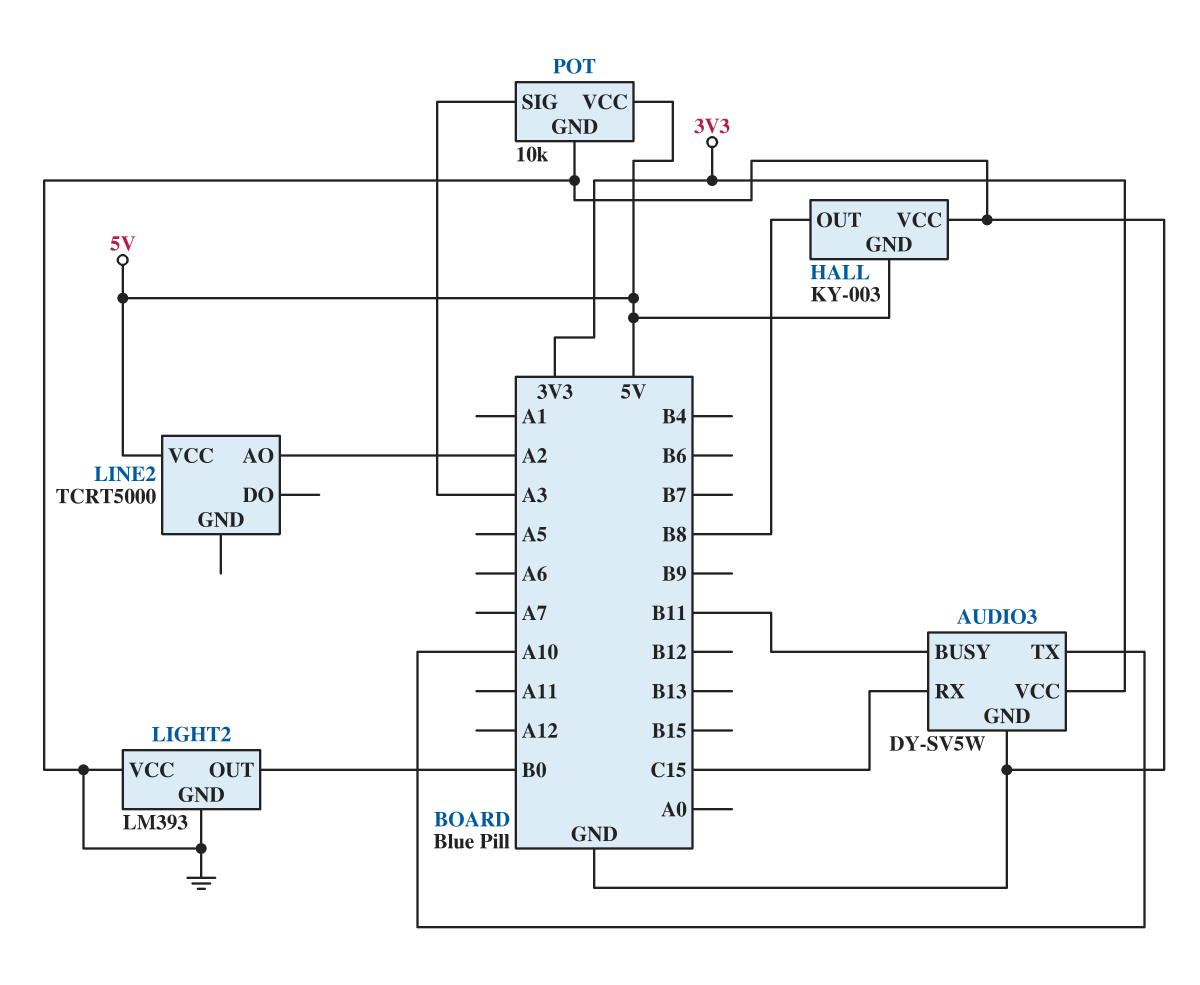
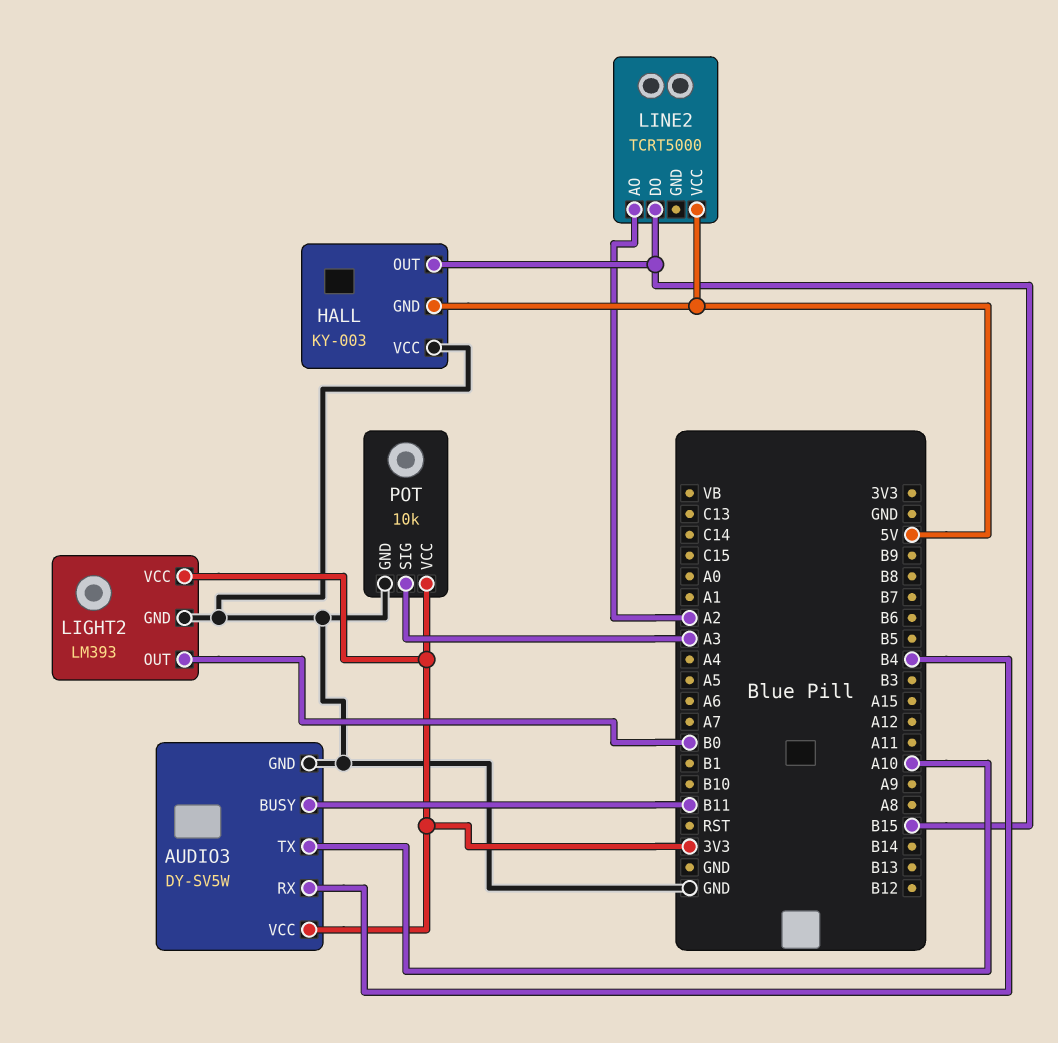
AUDIO3 pin RX: C15 -> B4
HALL pin OUT: B8 -> B15
LIGHT2 pin VCC: GND -> 3V3
LINE2 pin DO: none -> B15
POT pin VCC: 5V -> 3V3

